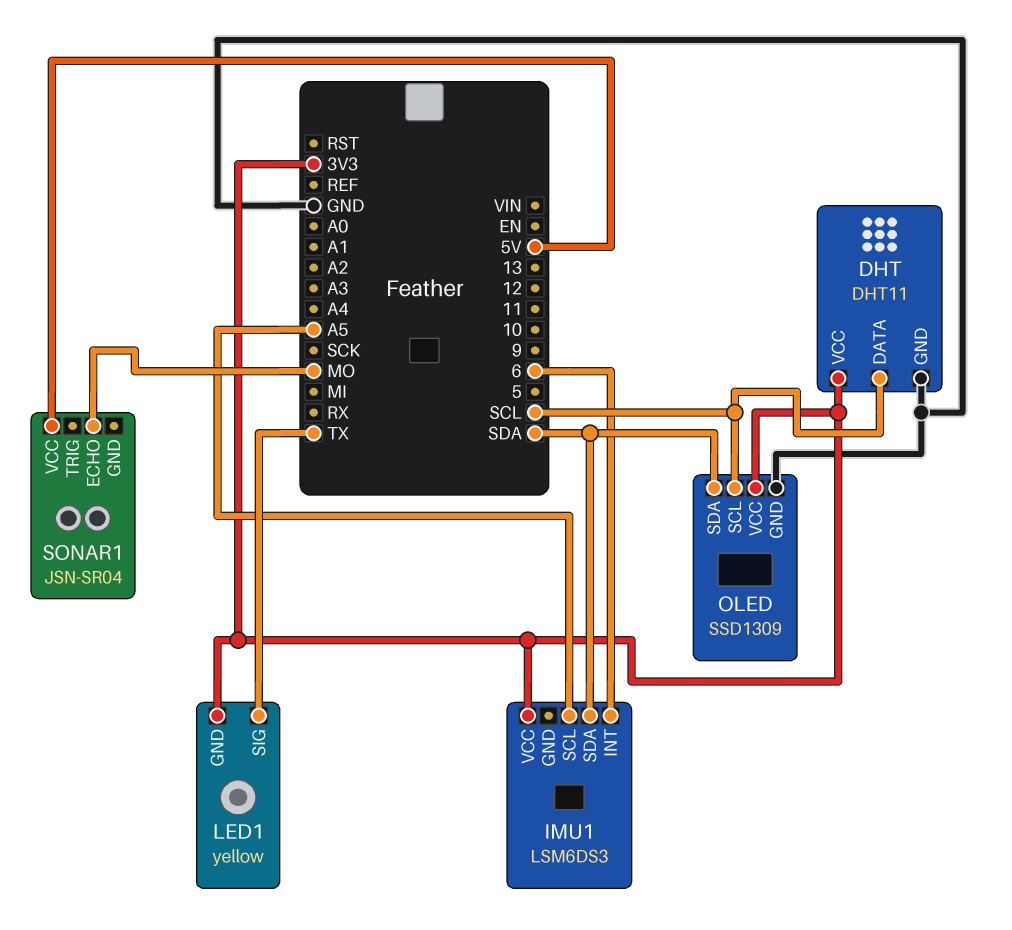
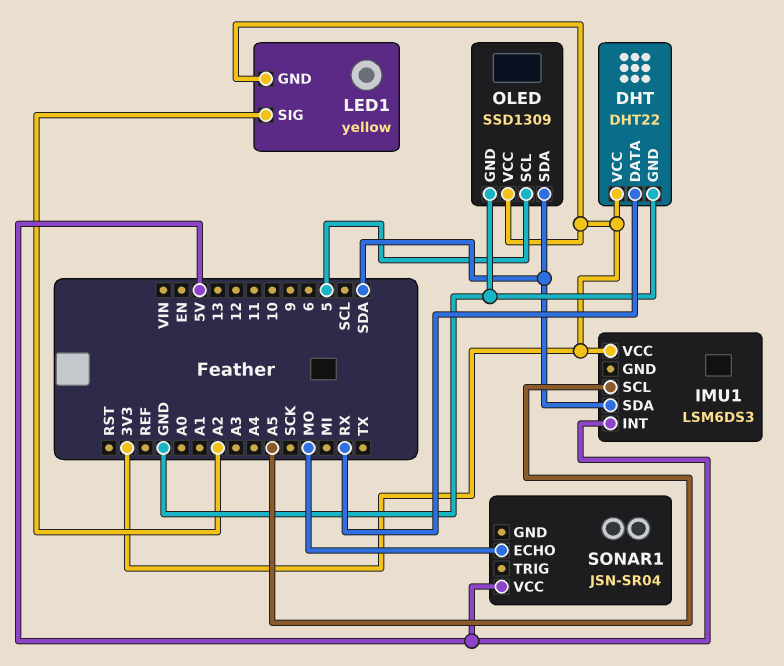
DHT: DHT11 -> DHT22
DHT pin DATA: SCL -> RX
IMU1 pin INT: 6 -> 5V
LED1 pin SIG: TX -> A2
OLED pin SCL: SCL -> 5

